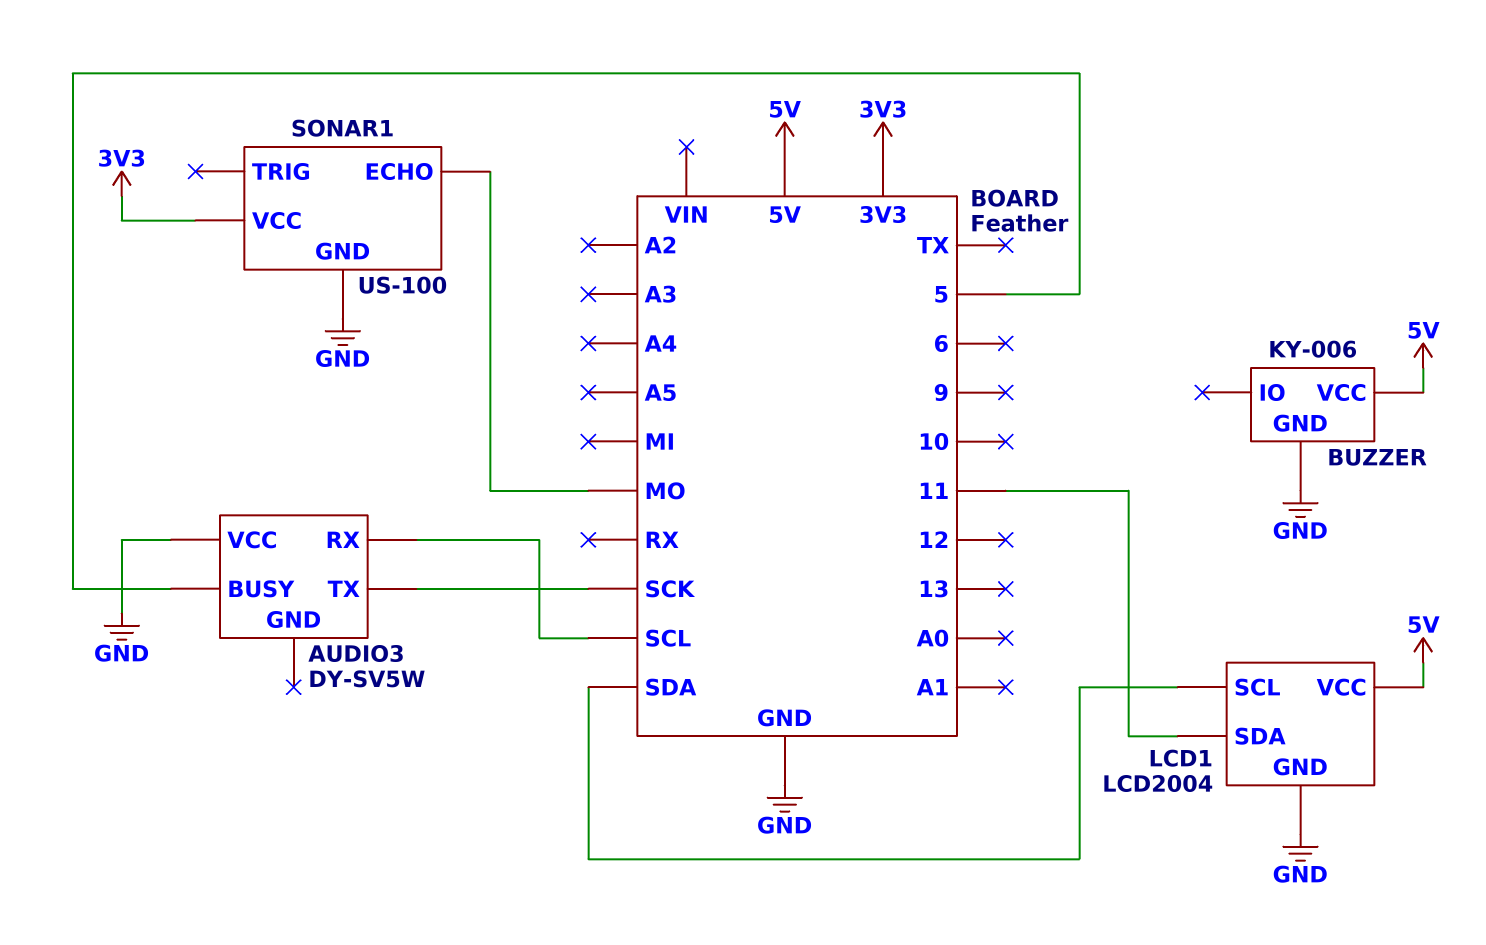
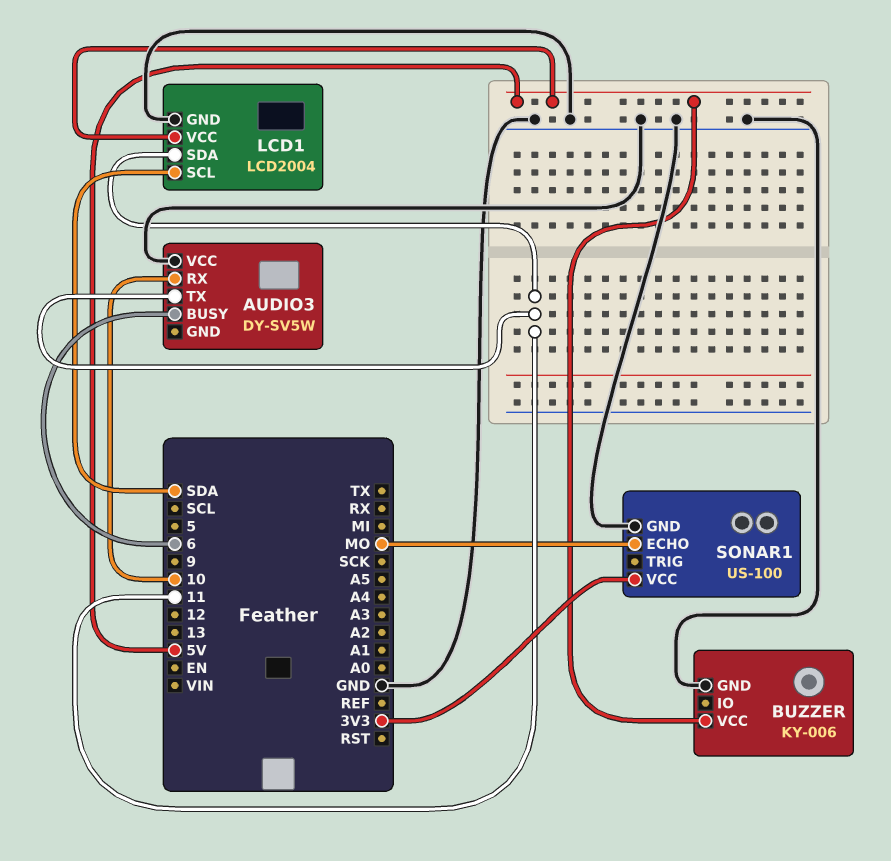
AUDIO3 pin BUSY: 5 -> 6
AUDIO3 pin RX: SCL -> 10
AUDIO3 pin TX: SCK -> 11

